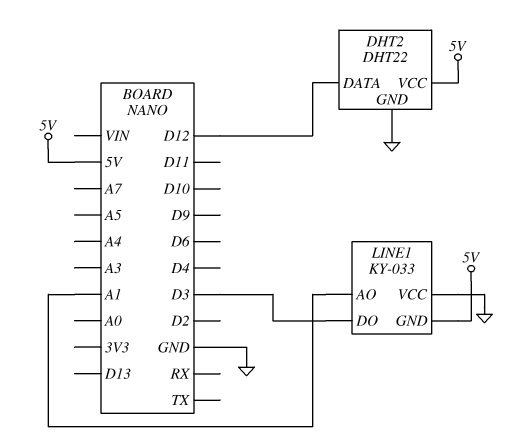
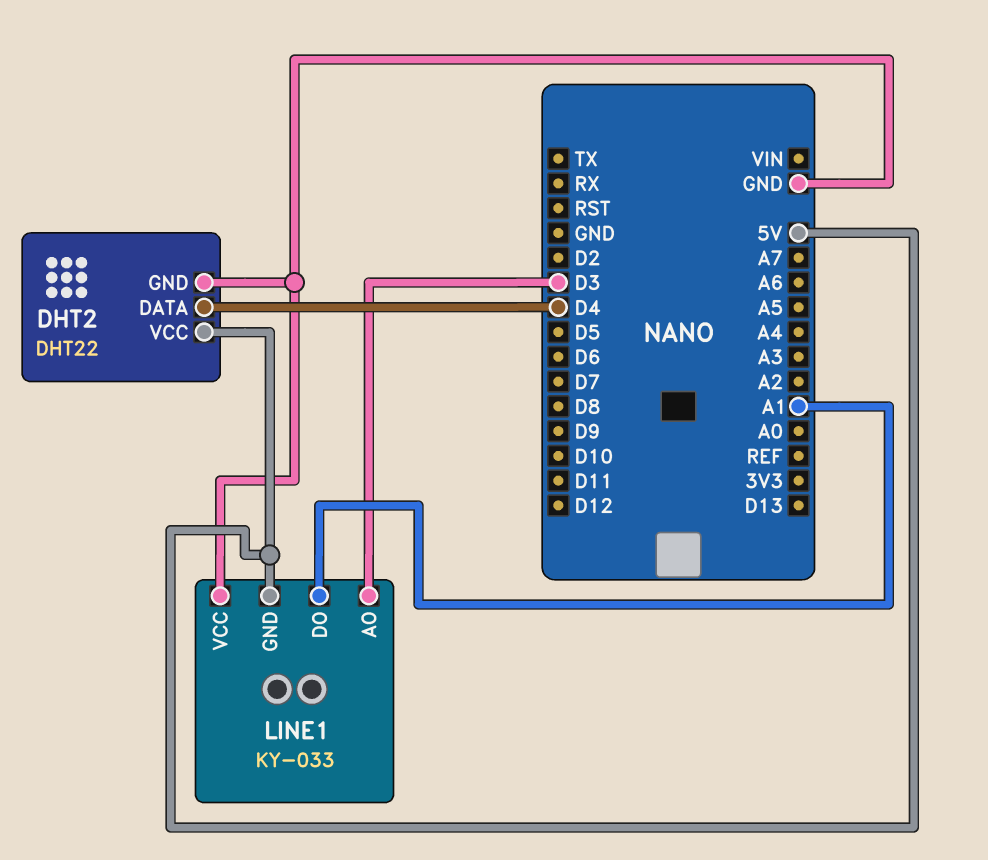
DHT2 pin DATA: D12 -> D4
LINE1 pin AO: A1 -> D3
LINE1 pin DO: D3 -> A1

